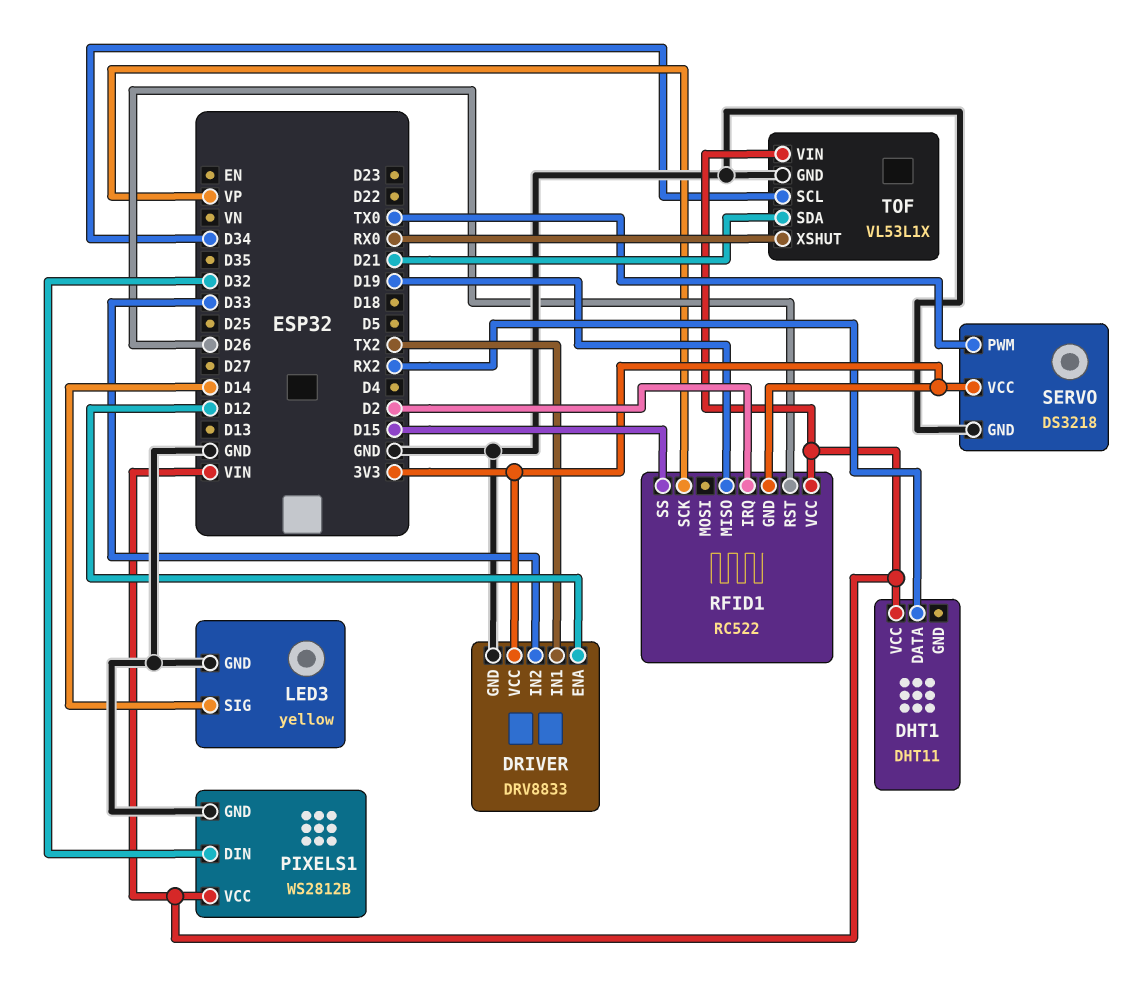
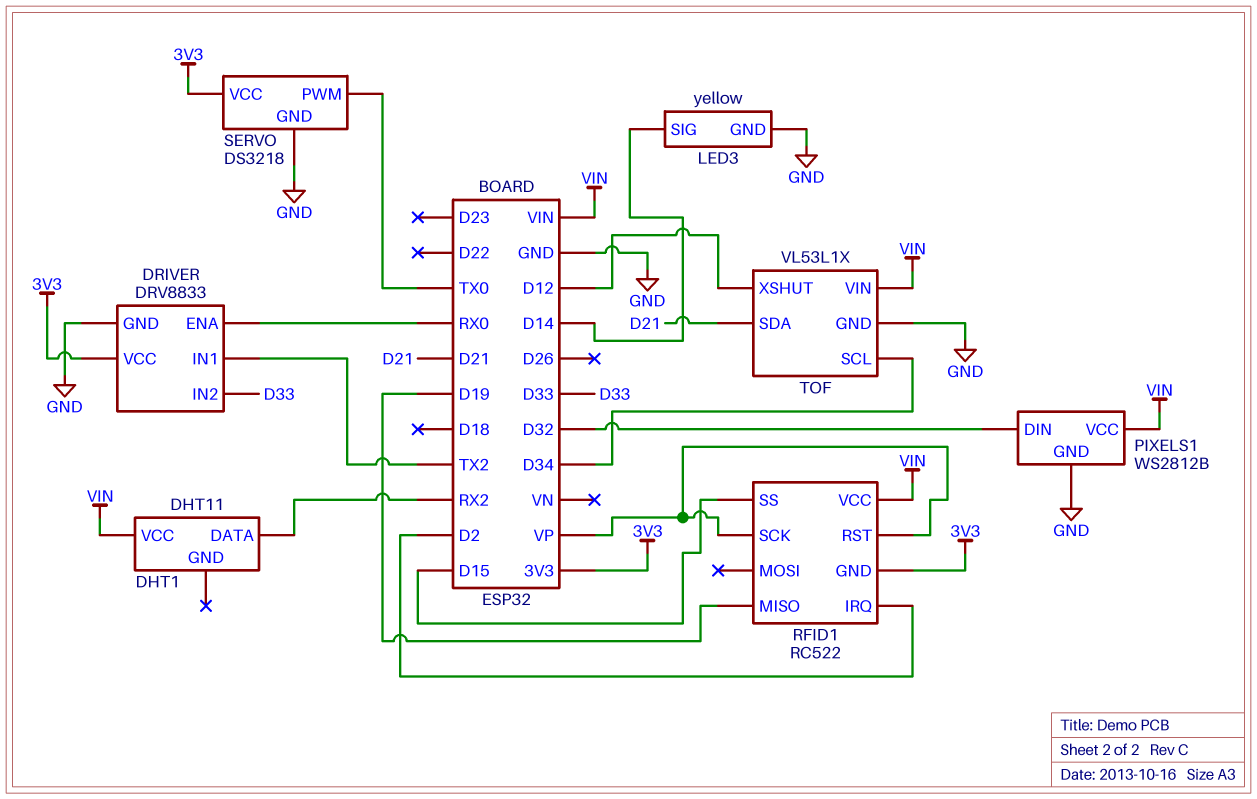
DRIVER pin ENA: D12 -> RX0
RFID1 pin RST: D26 -> VP
TOF pin XSHUT: RX0 -> D12

